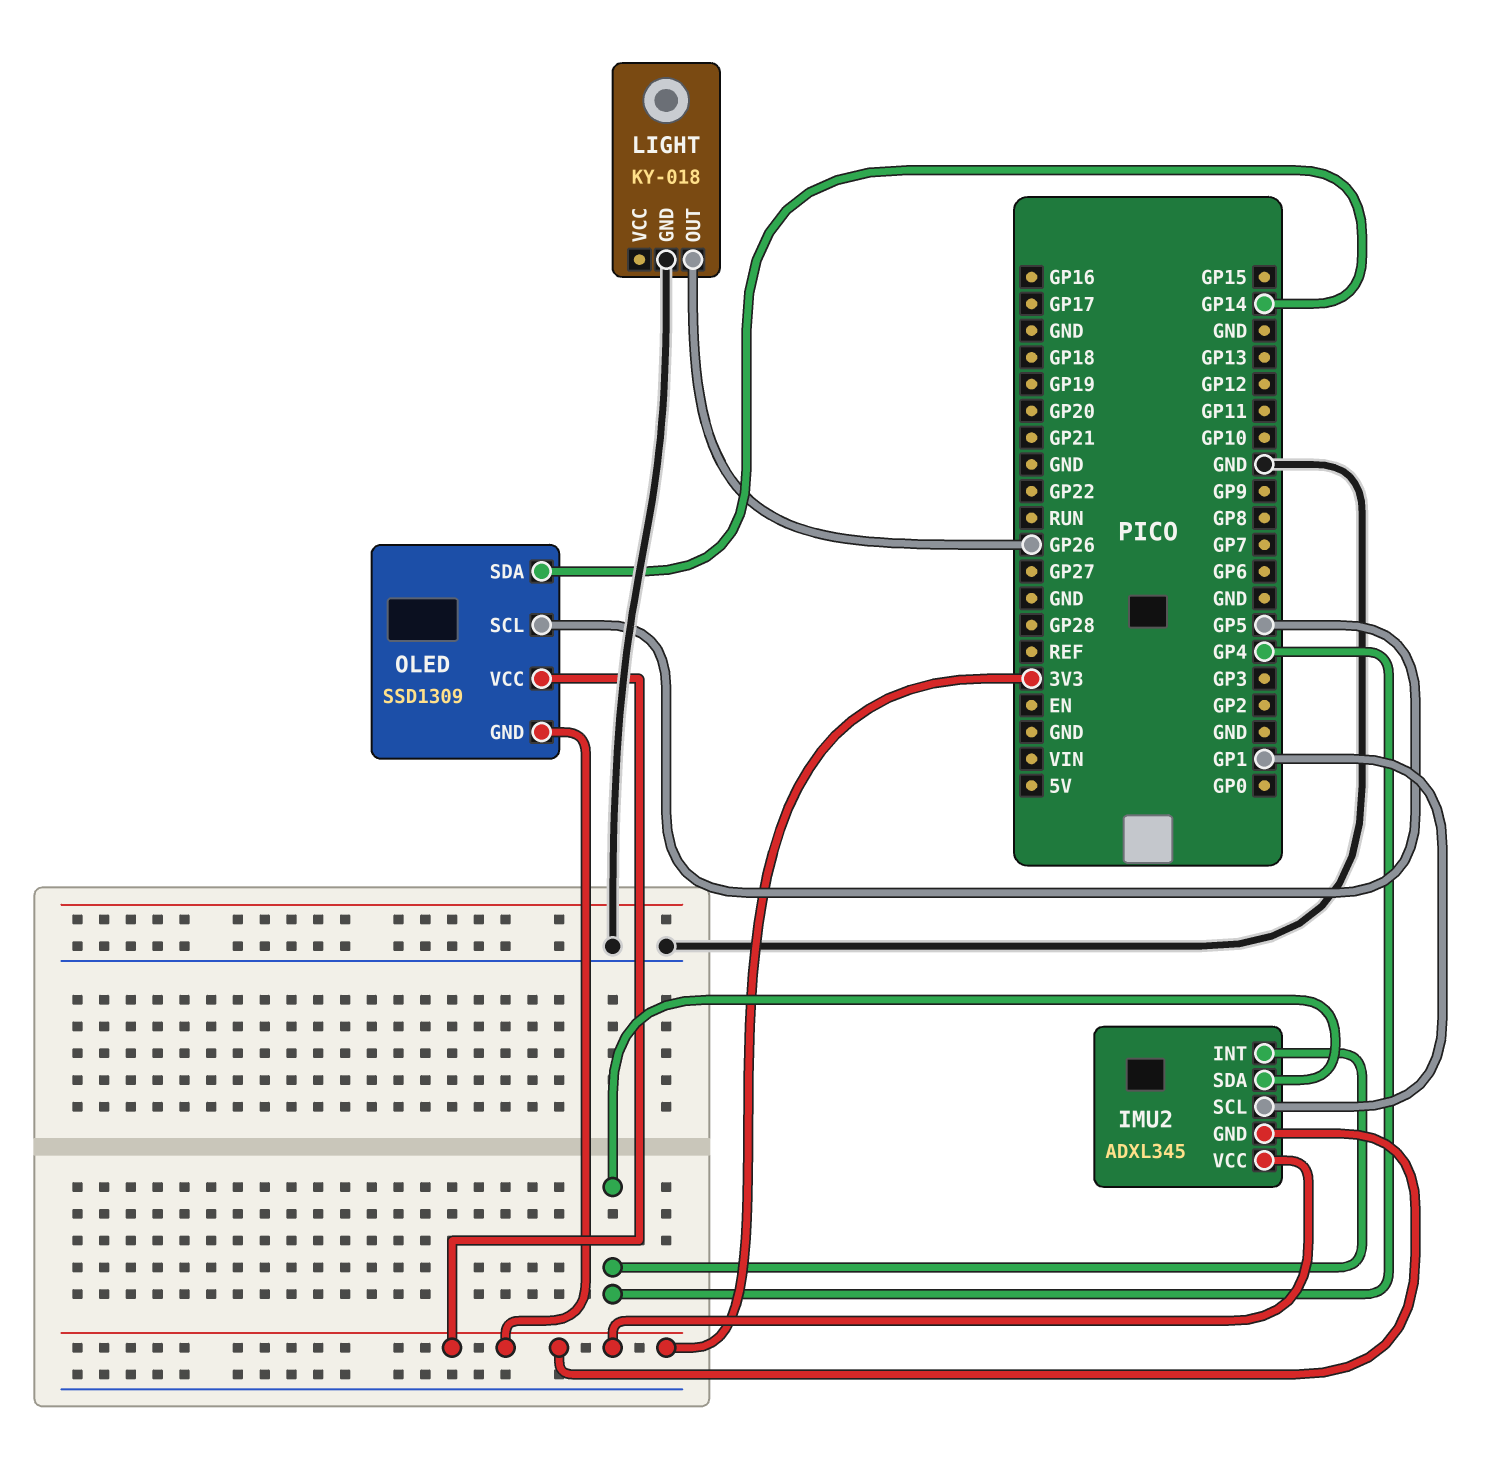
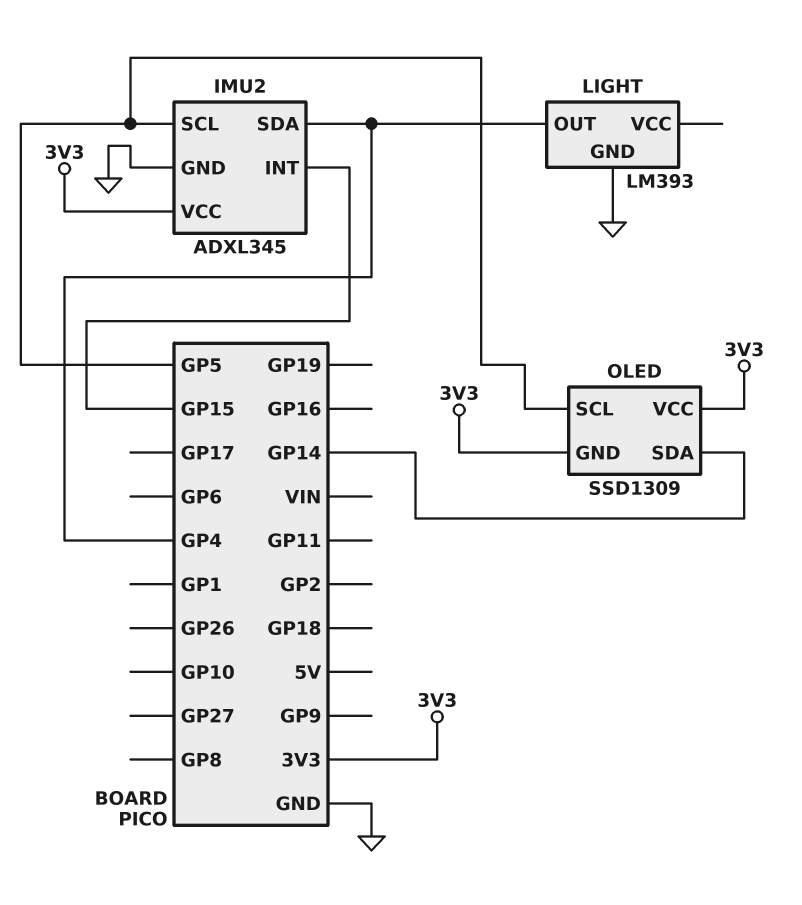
IMU2 pin GND: 3V3 -> GND
IMU2 pin INT: GP4 -> GP15
IMU2 pin SCL: GP1 -> GP5
LIGHT: KY-018 -> LM393
LIGHT pin OUT: GP26 -> GP4

